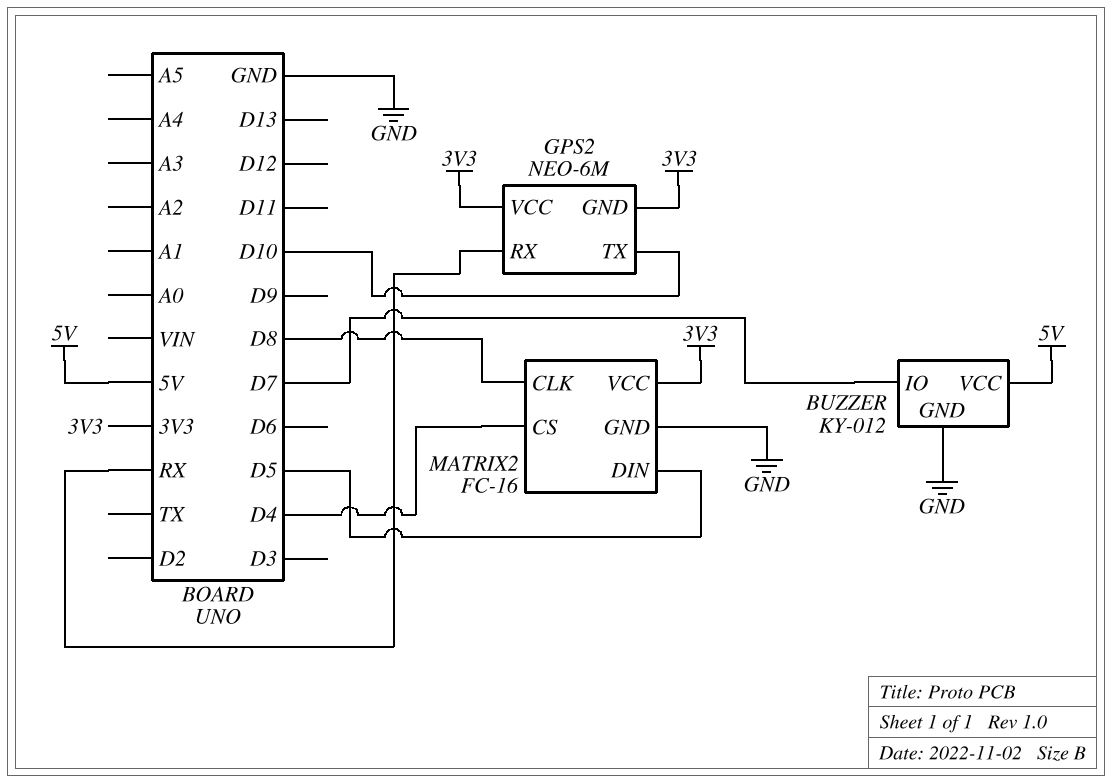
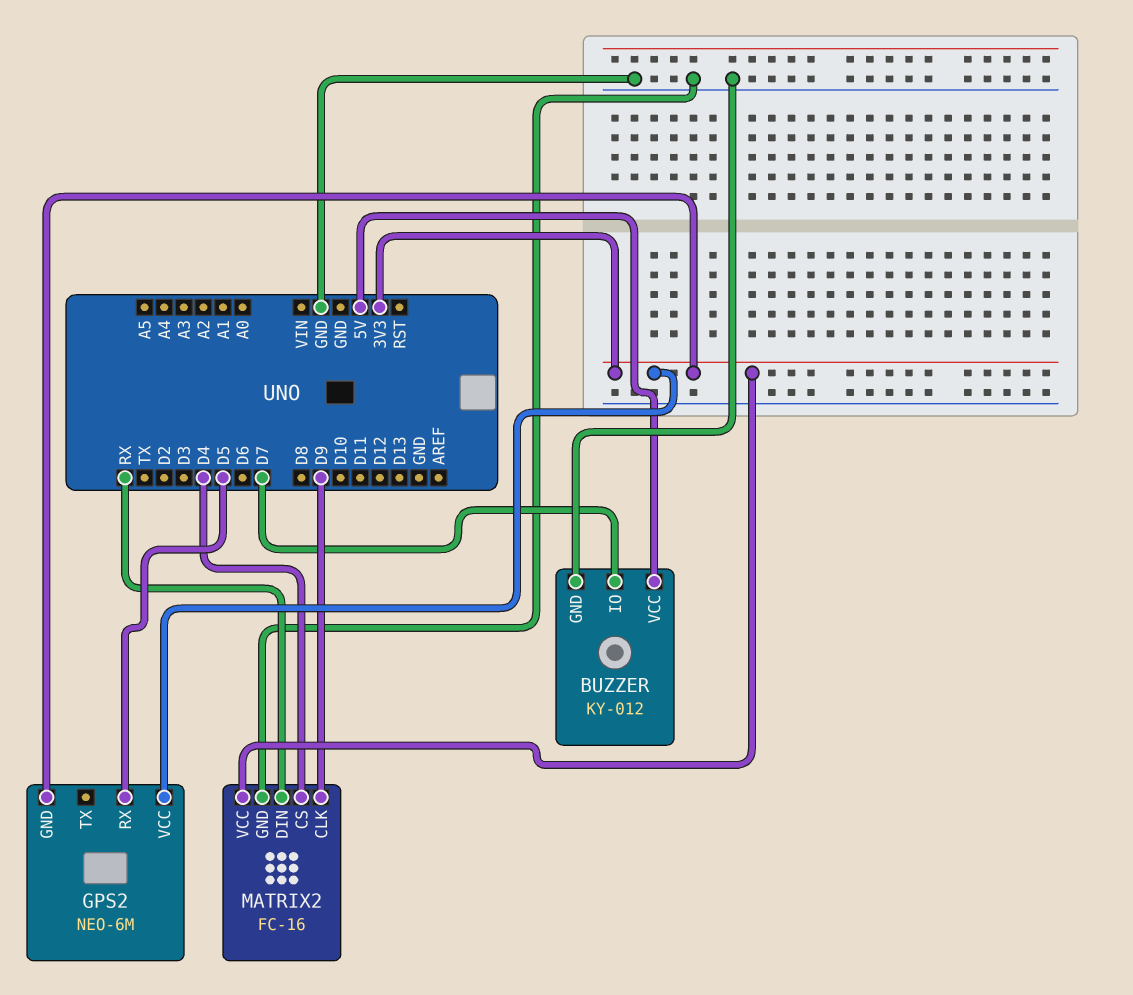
GPS2 pin RX: RX -> D5
GPS2 pin TX: D10 -> none
MATRIX2 pin CLK: D8 -> D9
MATRIX2 pin DIN: D5 -> RX

